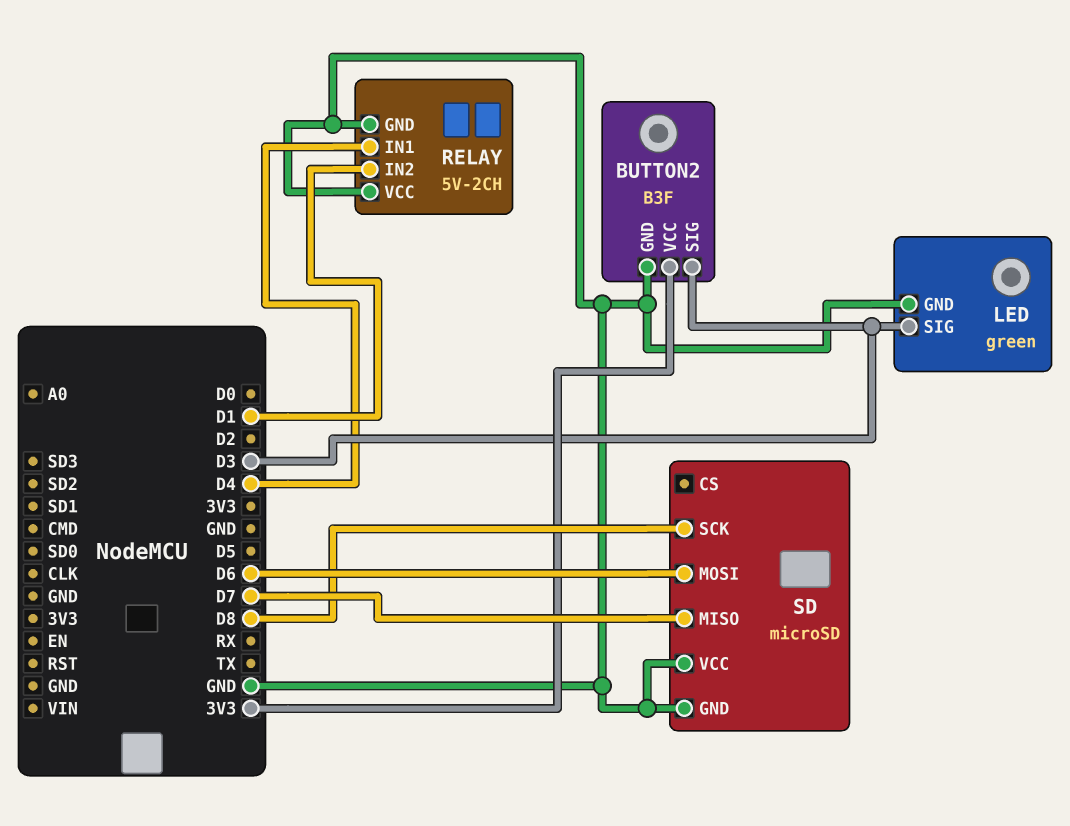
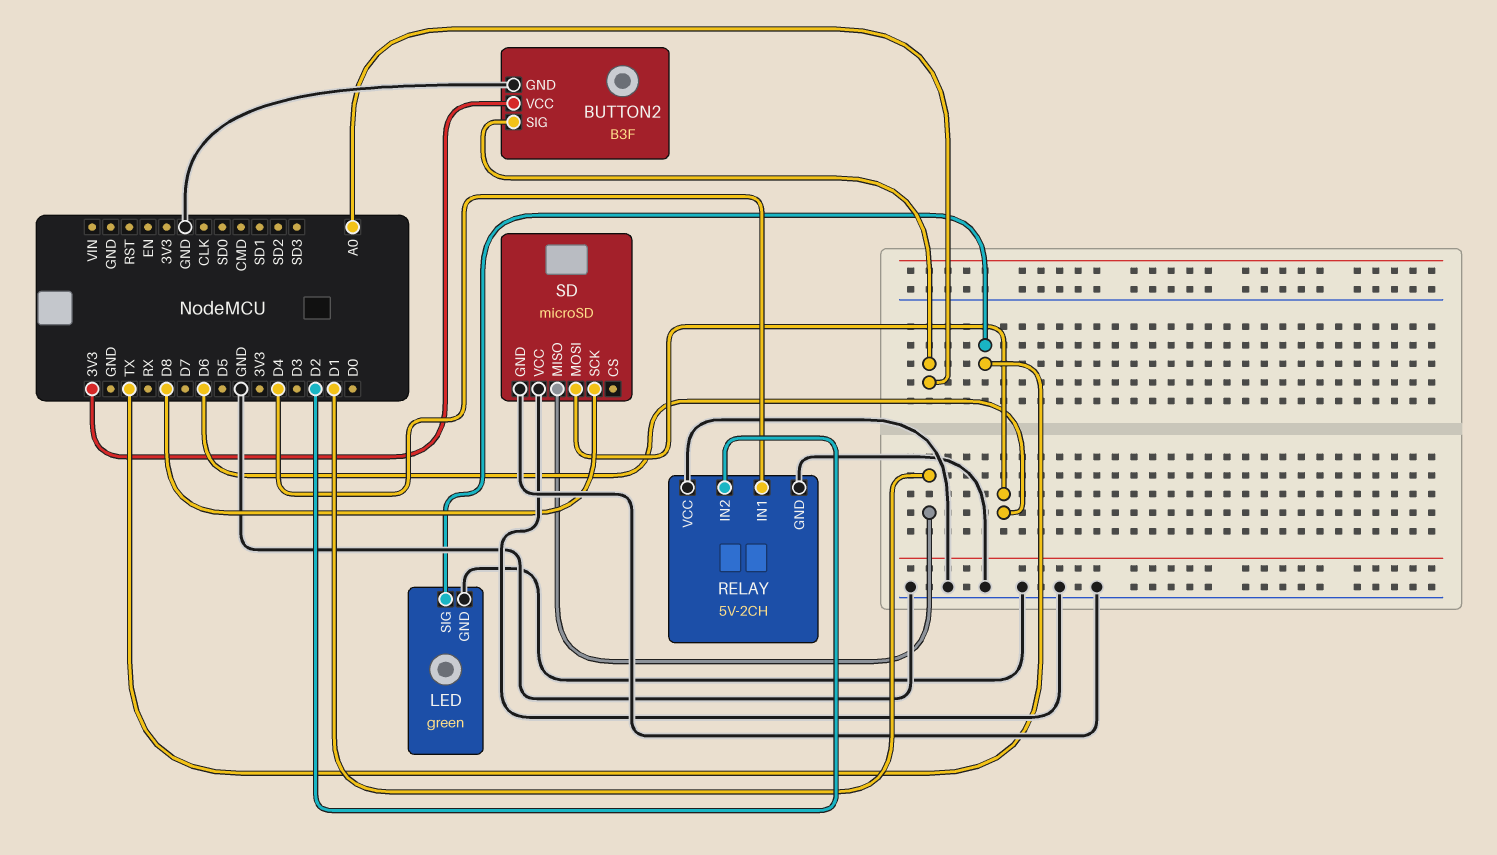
BUTTON2 pin SIG: D3 -> A0
LED pin SIG: D3 -> TX
RELAY pin IN2: D1 -> D2
SD pin MISO: D7 -> D1

